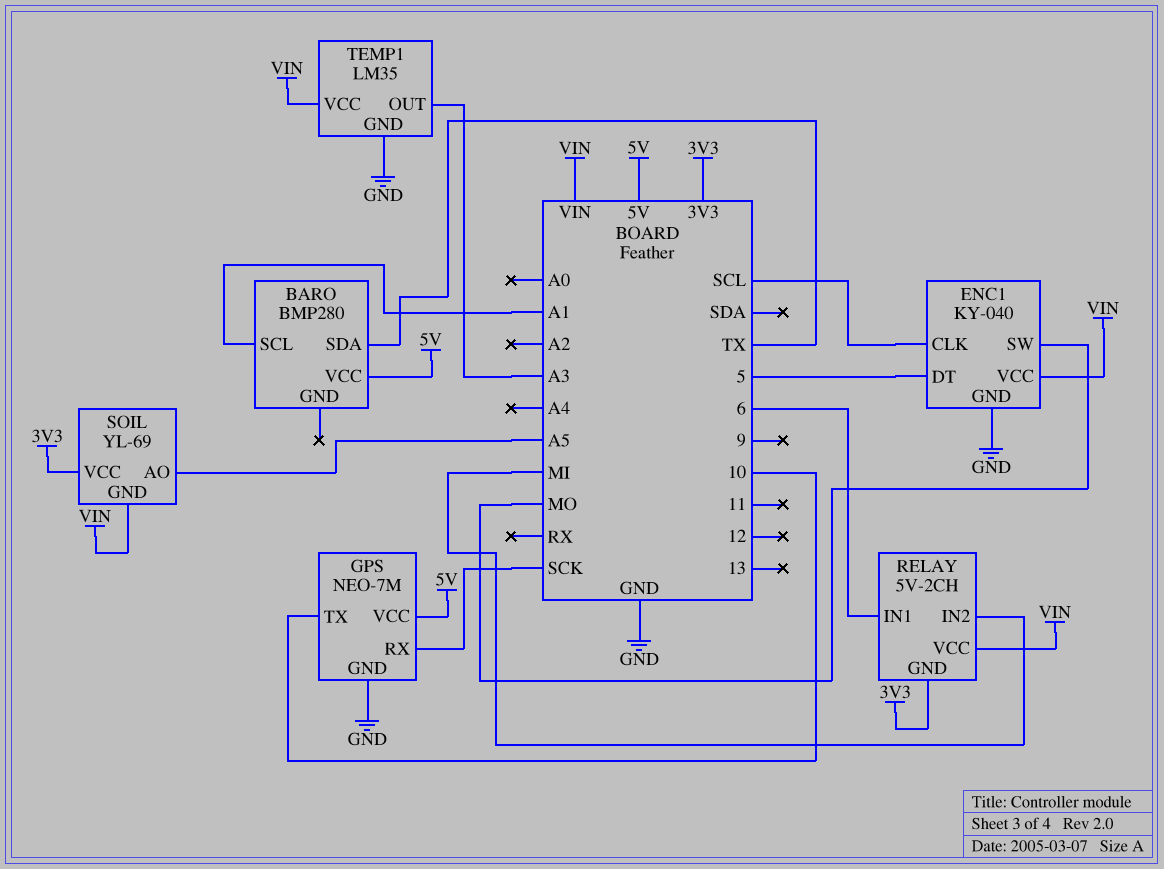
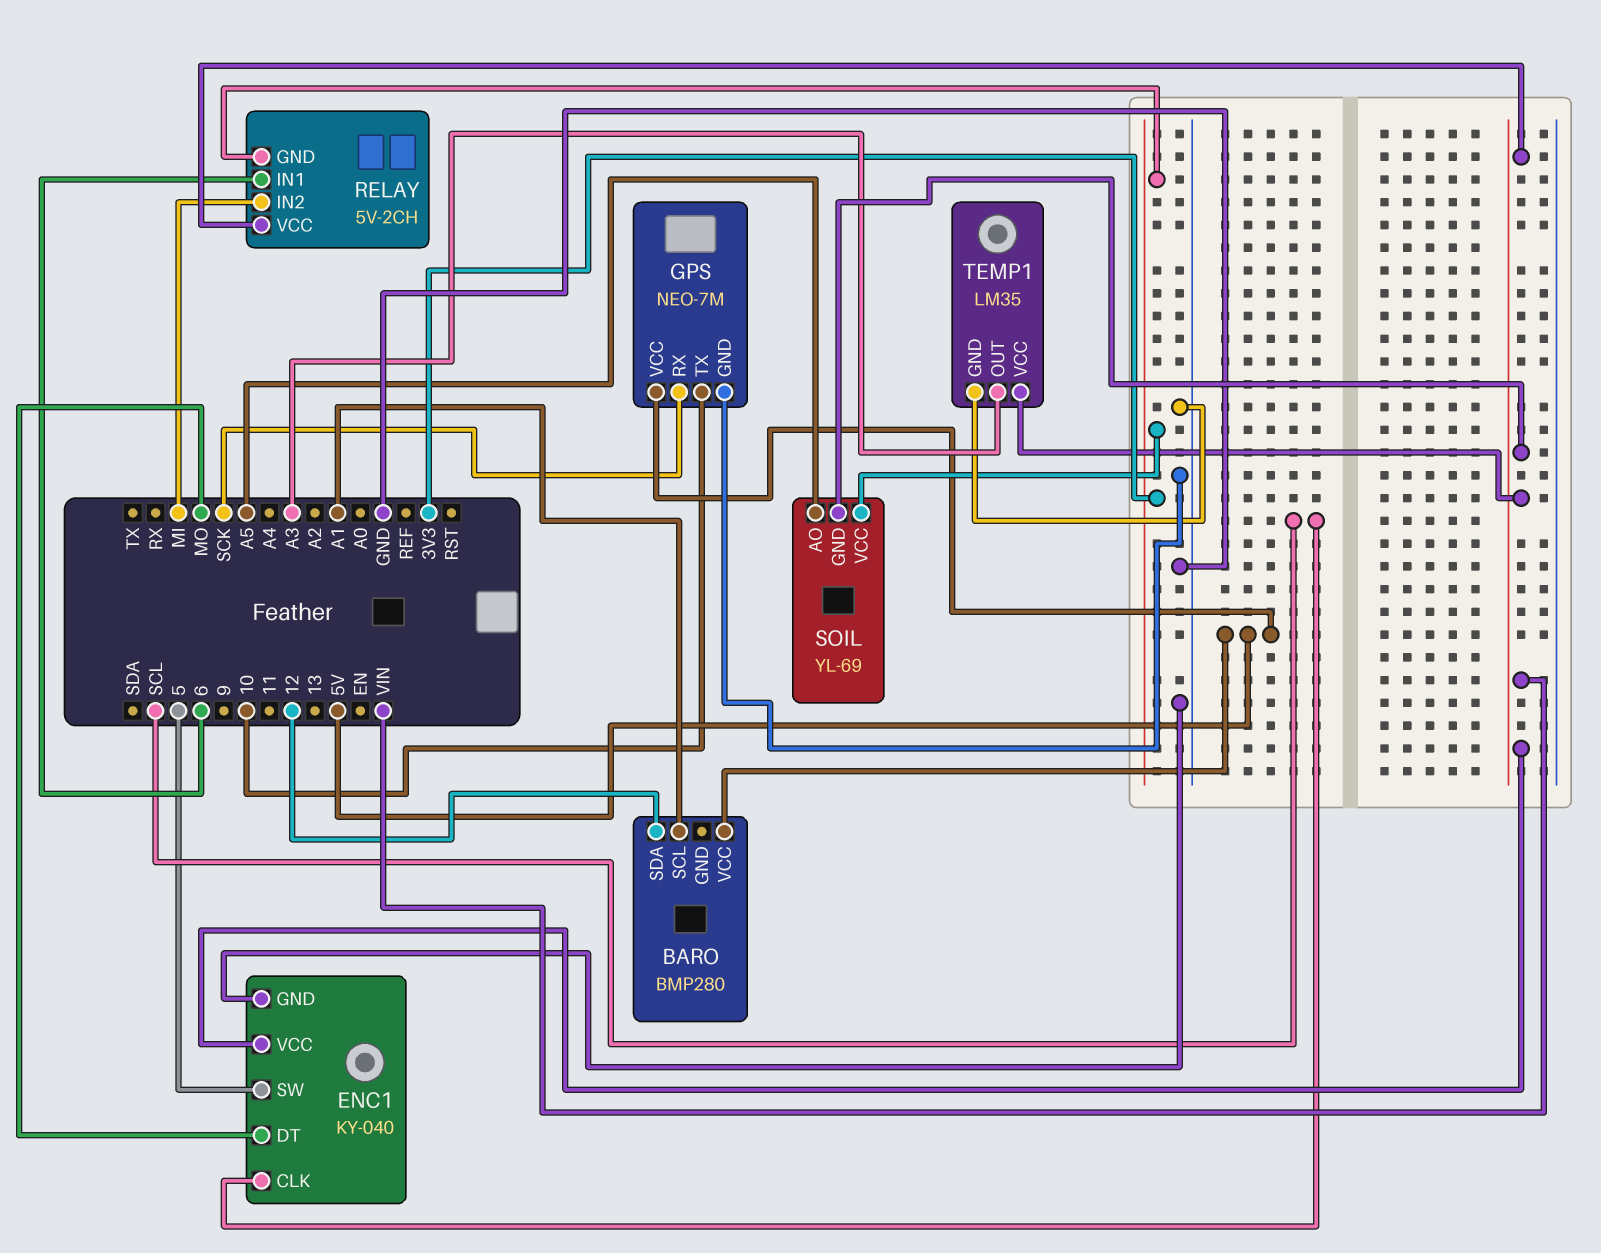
BARO pin SDA: TX -> 12
ENC1 pin DT: 5 -> MO
ENC1 pin SW: MO -> 5

